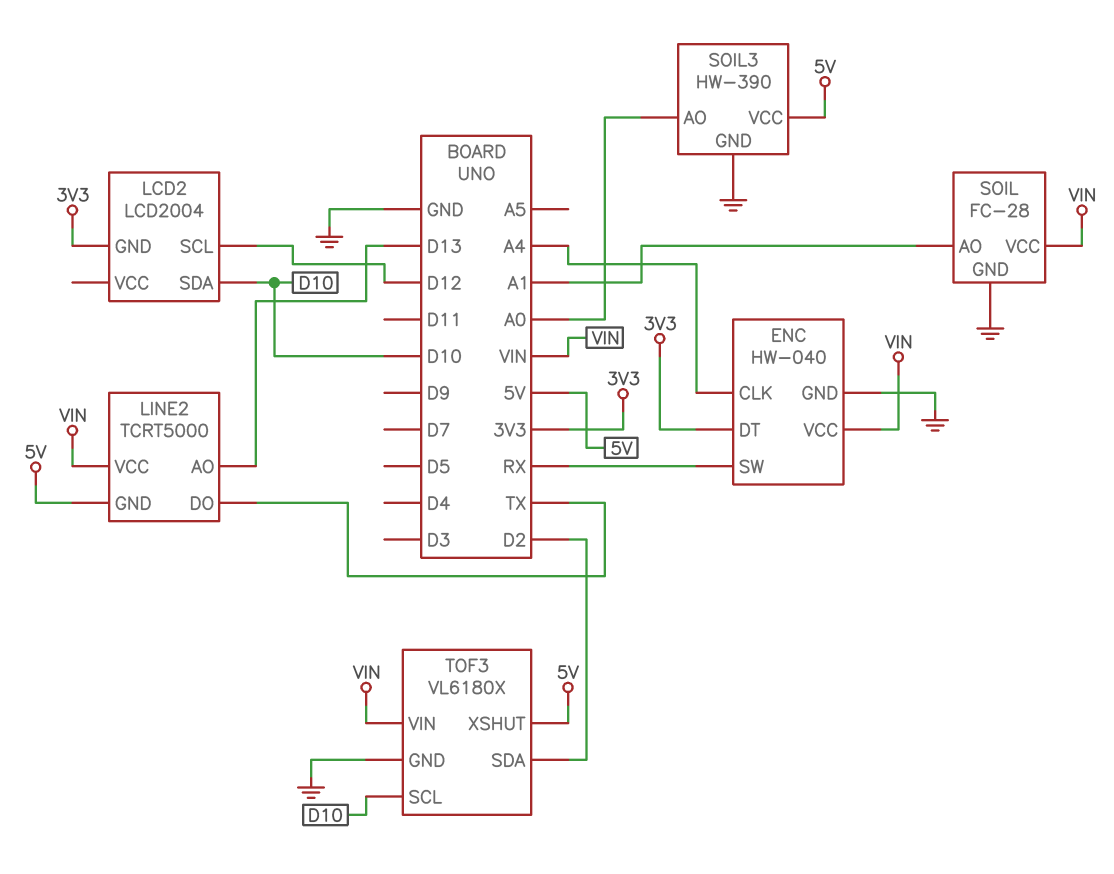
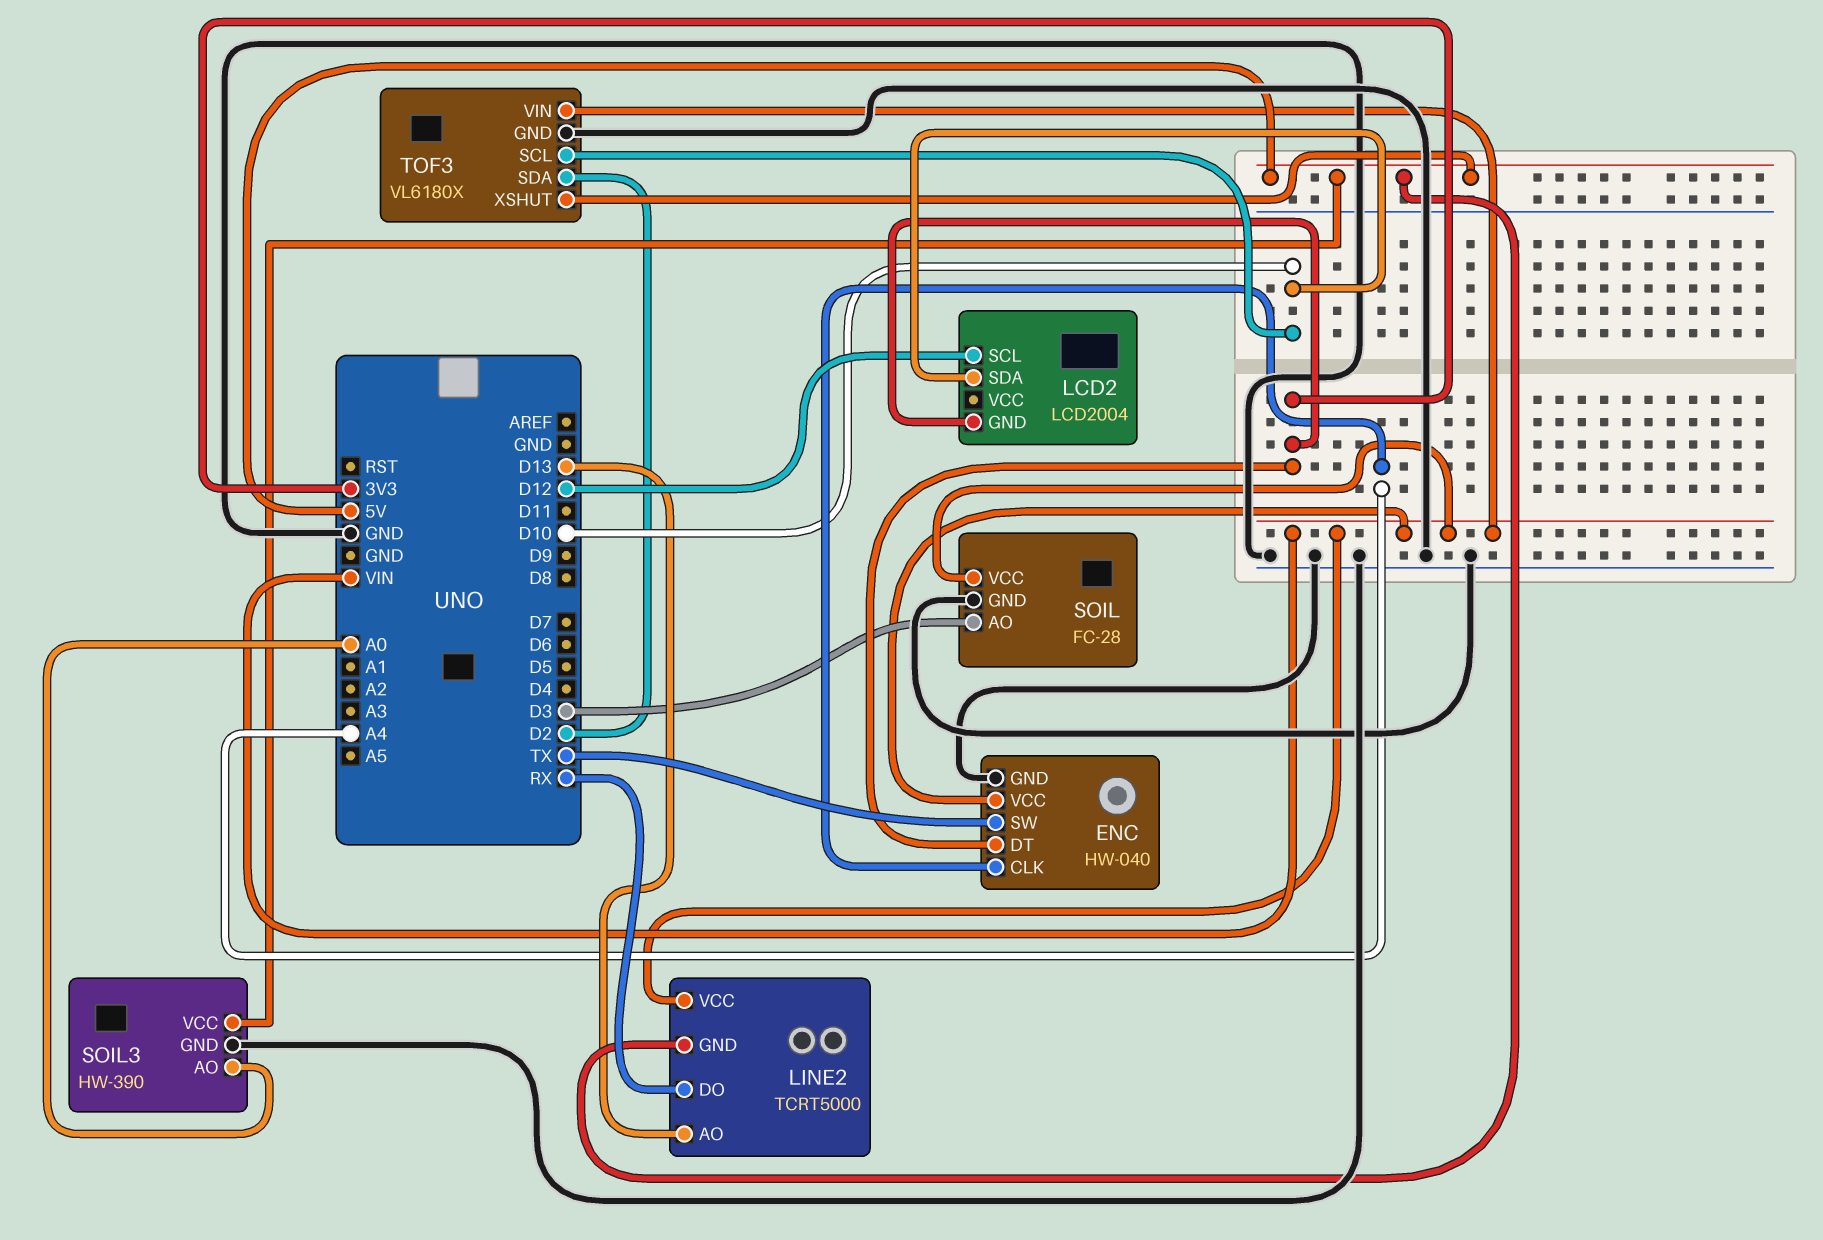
ENC pin SW: RX -> TX
LINE2 pin DO: TX -> RX
SOIL pin AO: A1 -> D3

